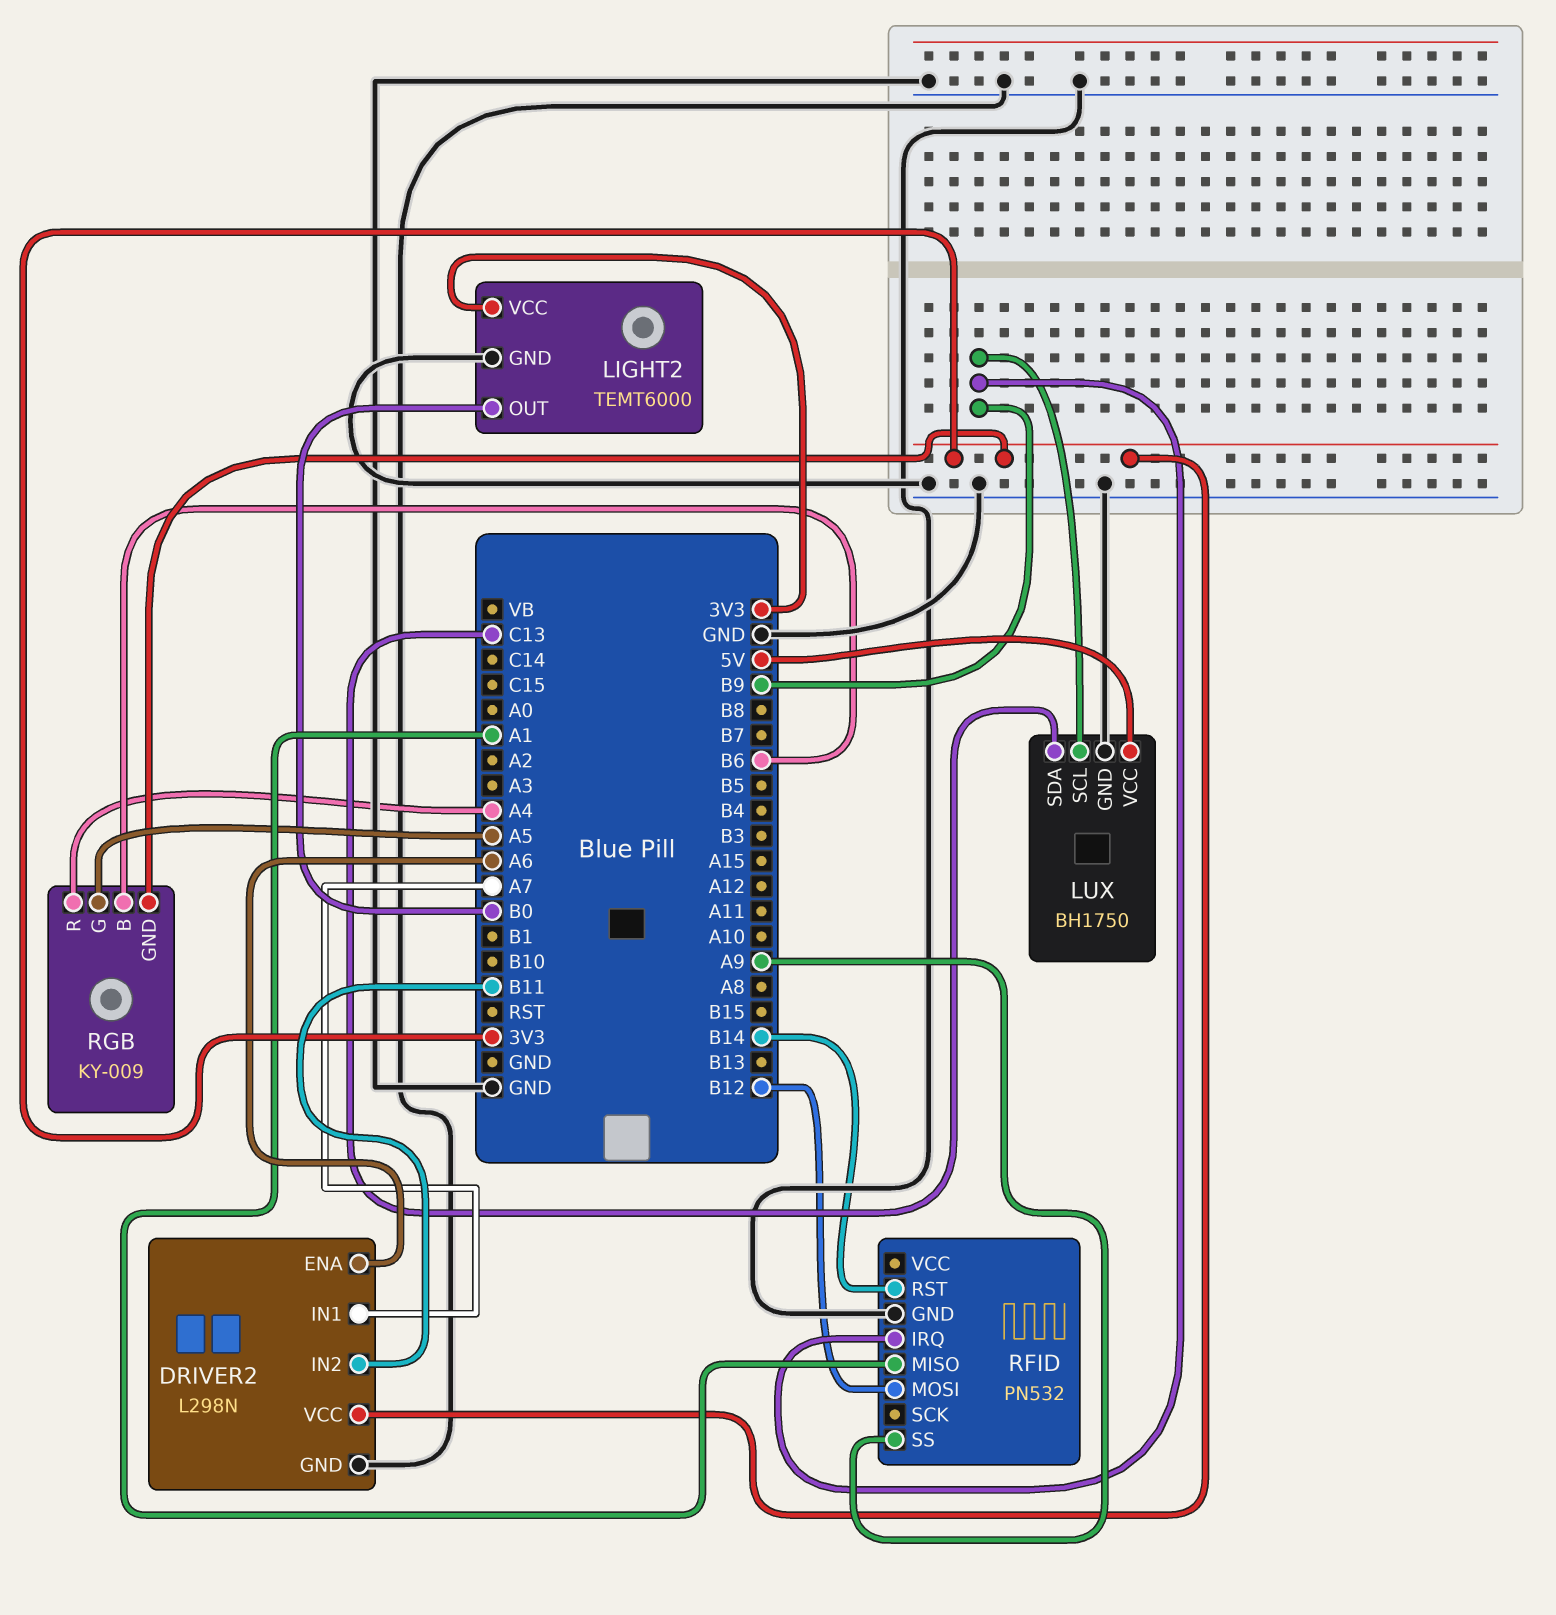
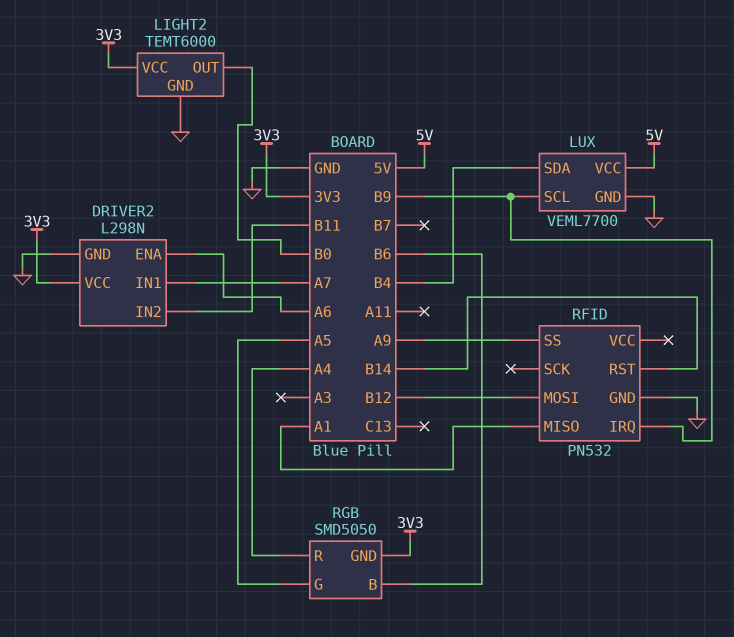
LUX: BH1750 -> VEML7700
LUX pin SDA: C13 -> B4
RGB: KY-009 -> SMD5050

